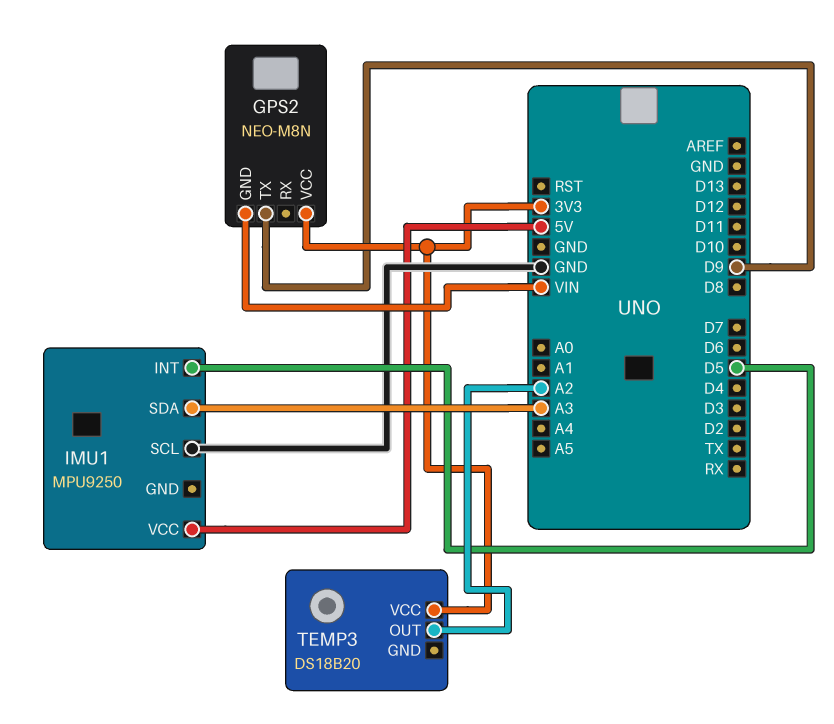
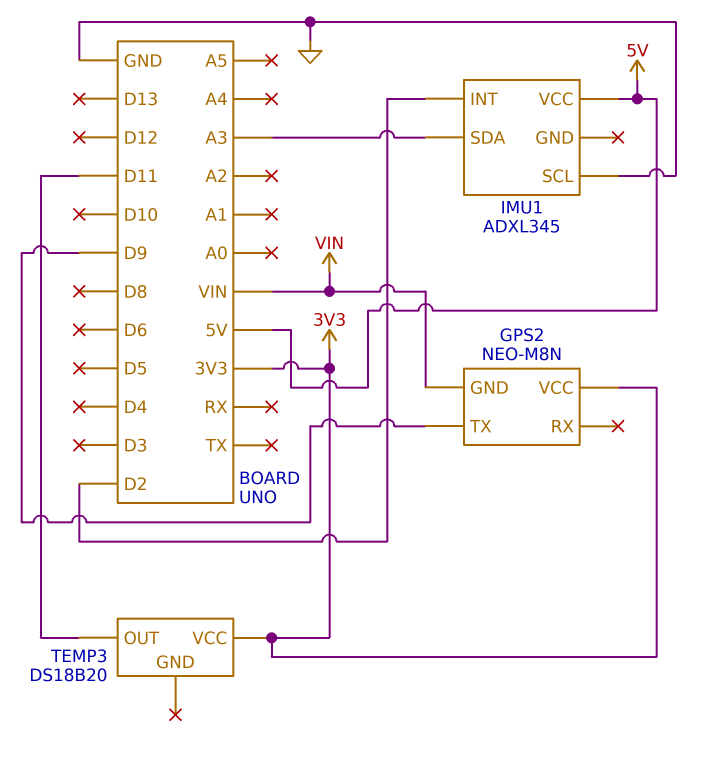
IMU1: MPU9250 -> ADXL345
IMU1 pin INT: D5 -> D2
TEMP3 pin OUT: A2 -> D11

